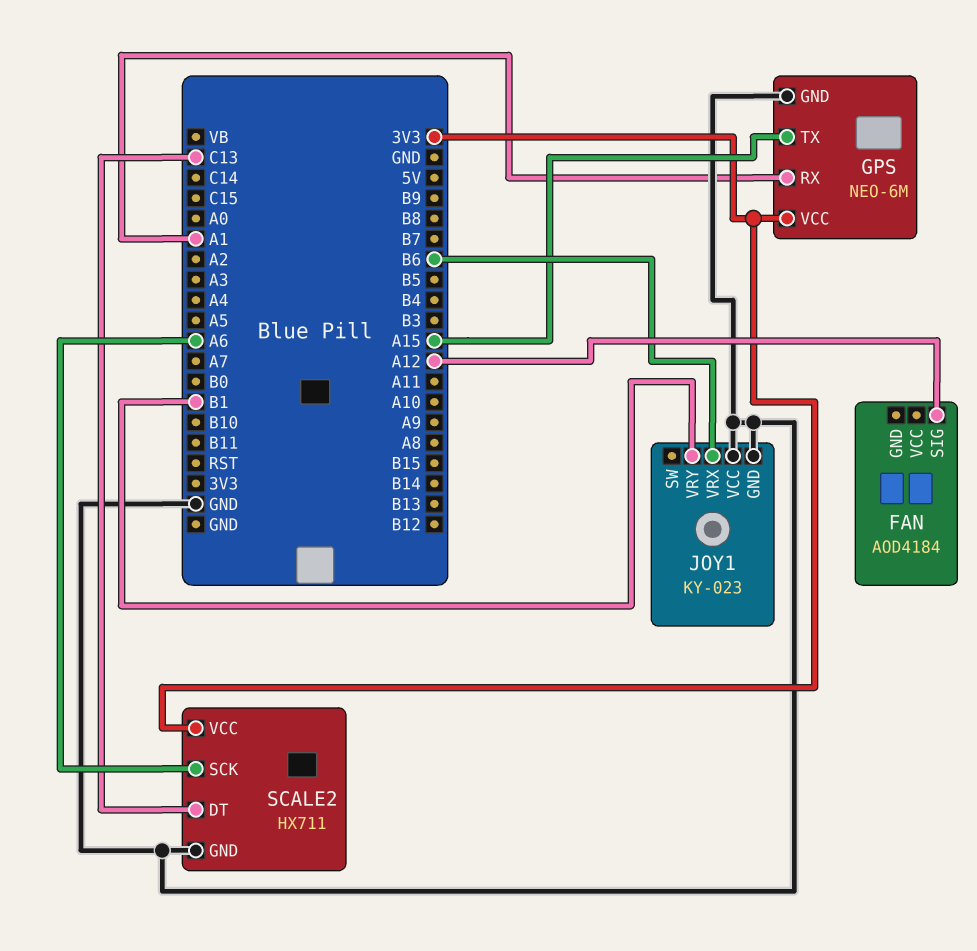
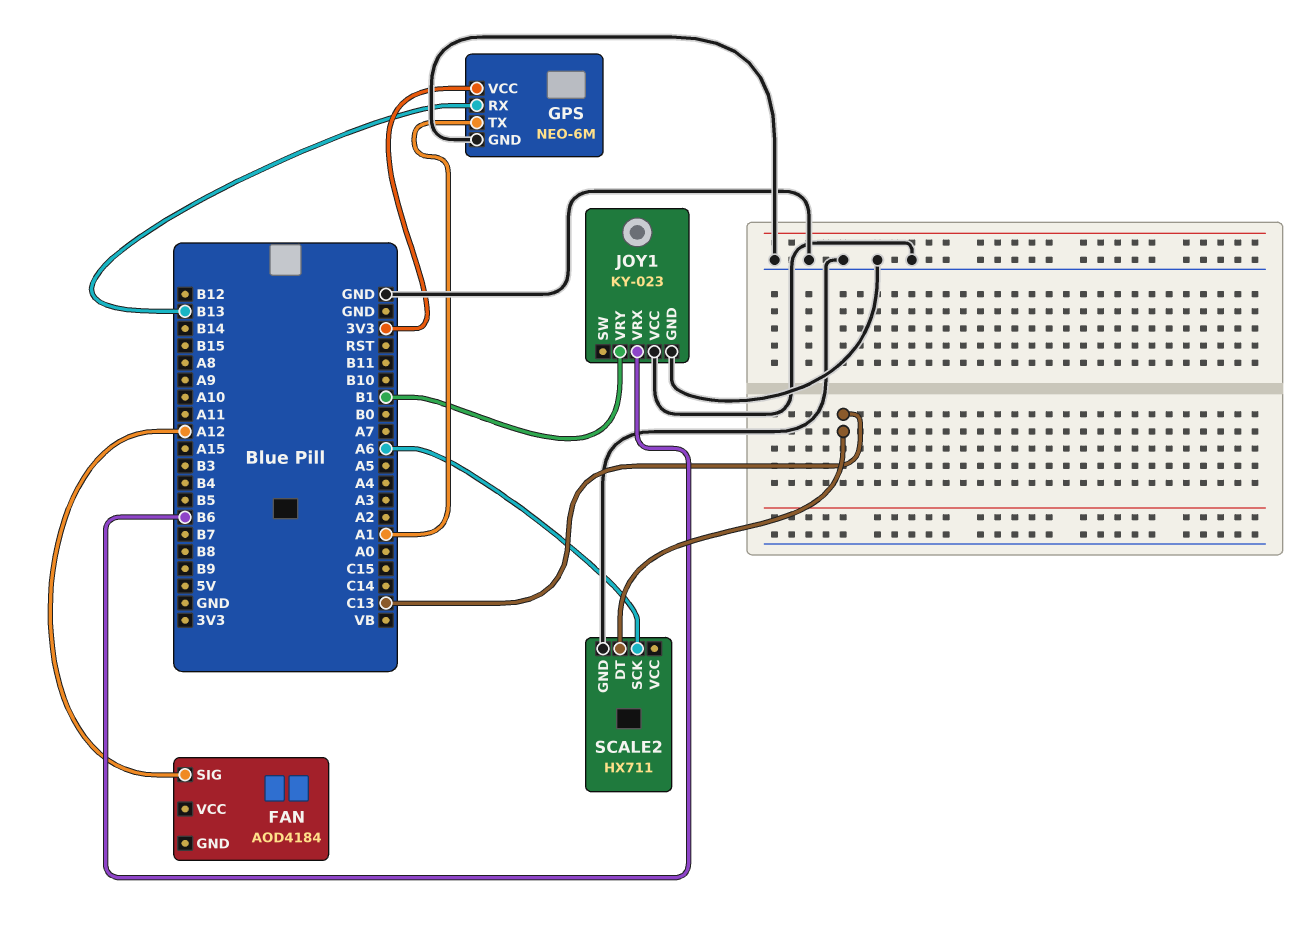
GPS pin RX: A1 -> B13
GPS pin TX: A15 -> A1
SCALE2 pin VCC: 3V3 -> none

